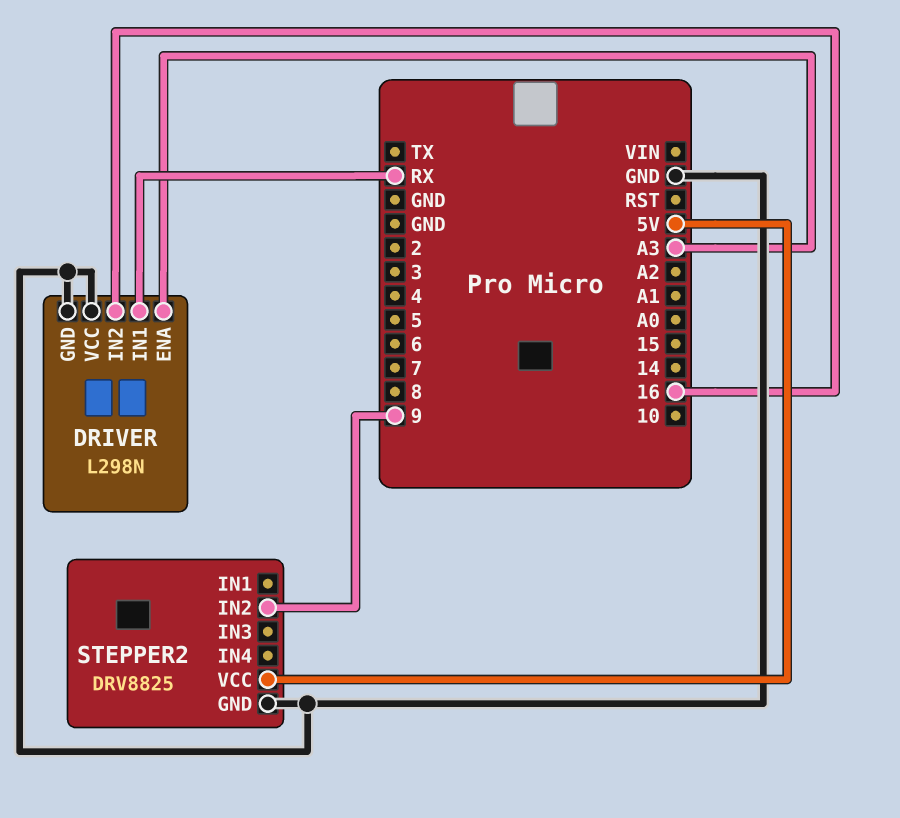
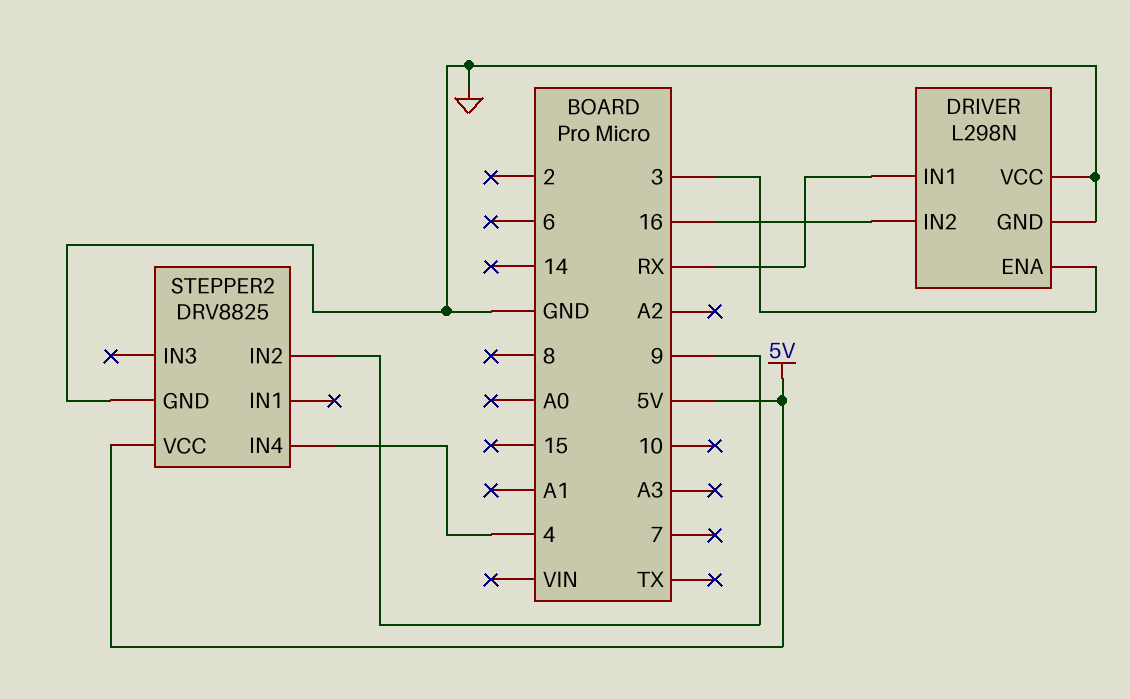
DRIVER pin ENA: A3 -> 3
STEPPER2 pin IN4: none -> 4

